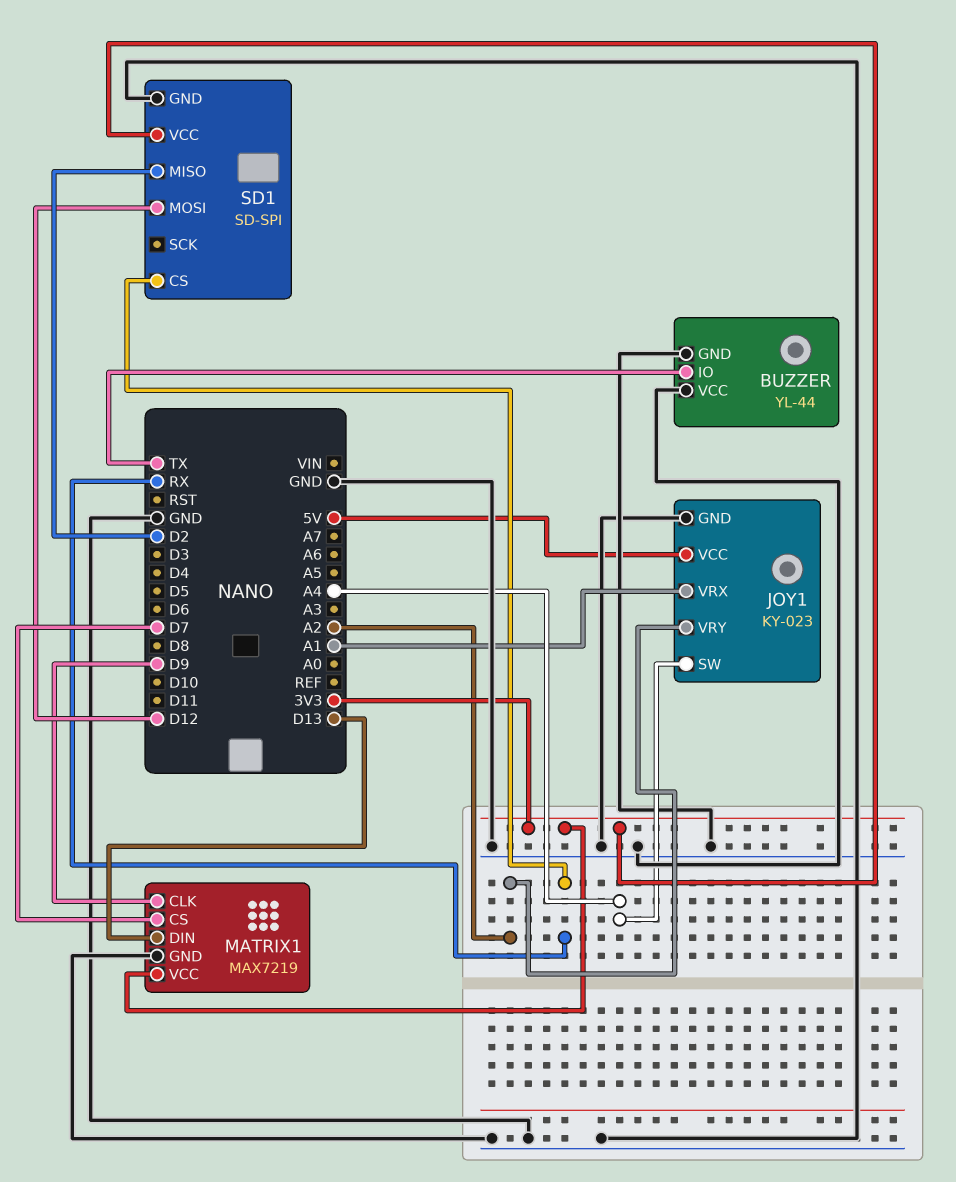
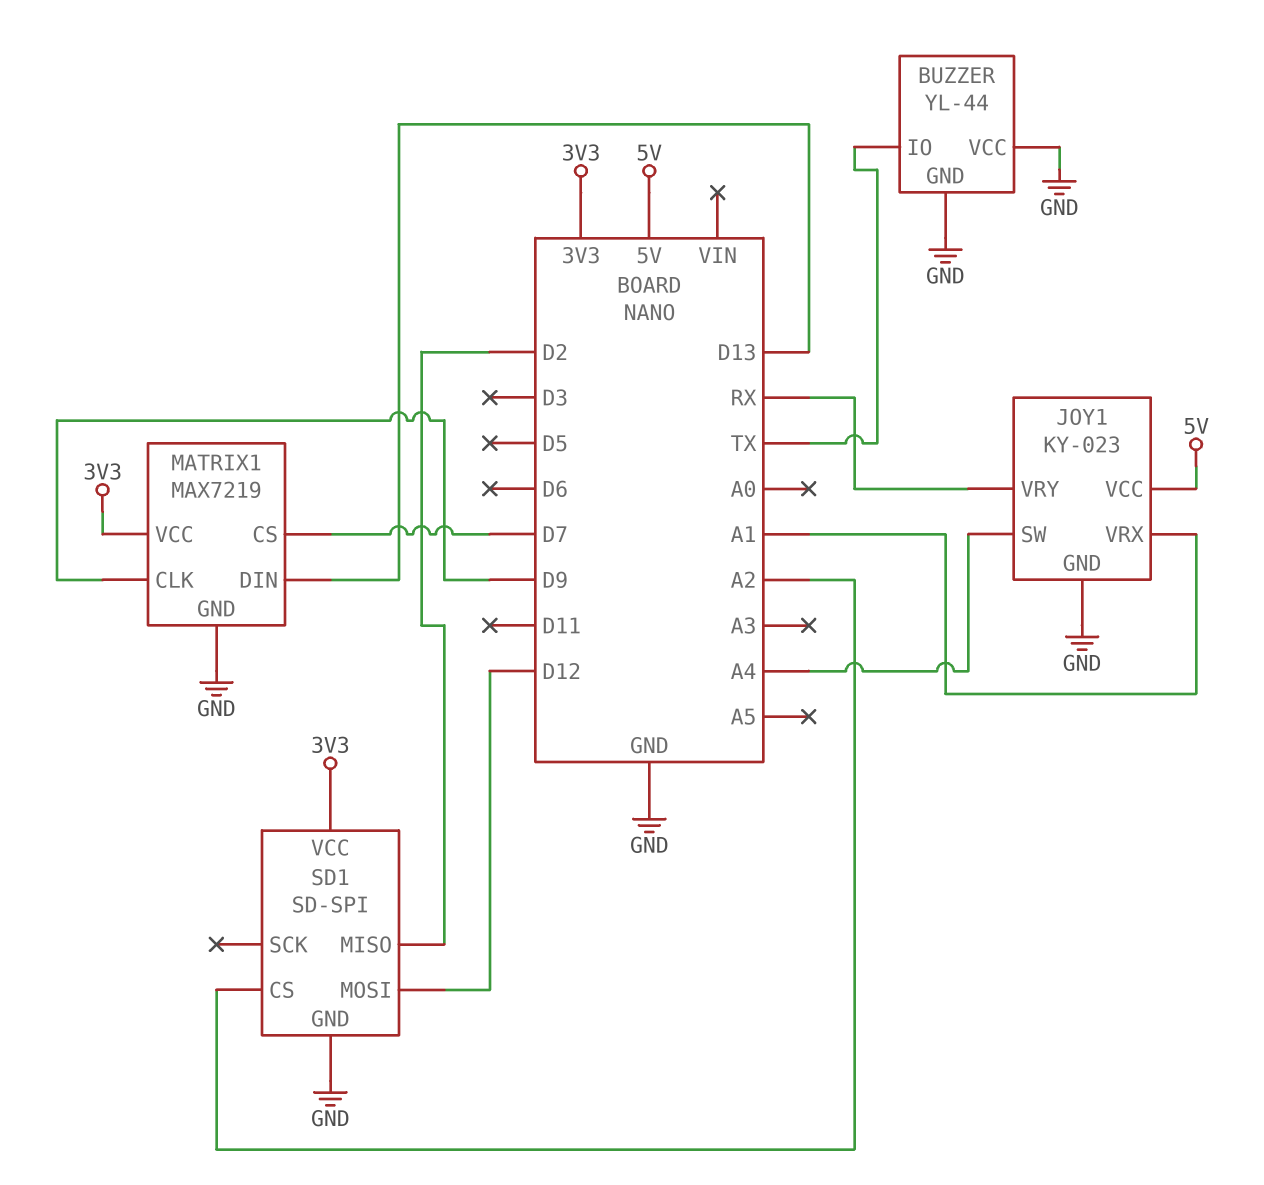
JOY1 pin VRY: A2 -> RX
SD1 pin CS: RX -> A2

